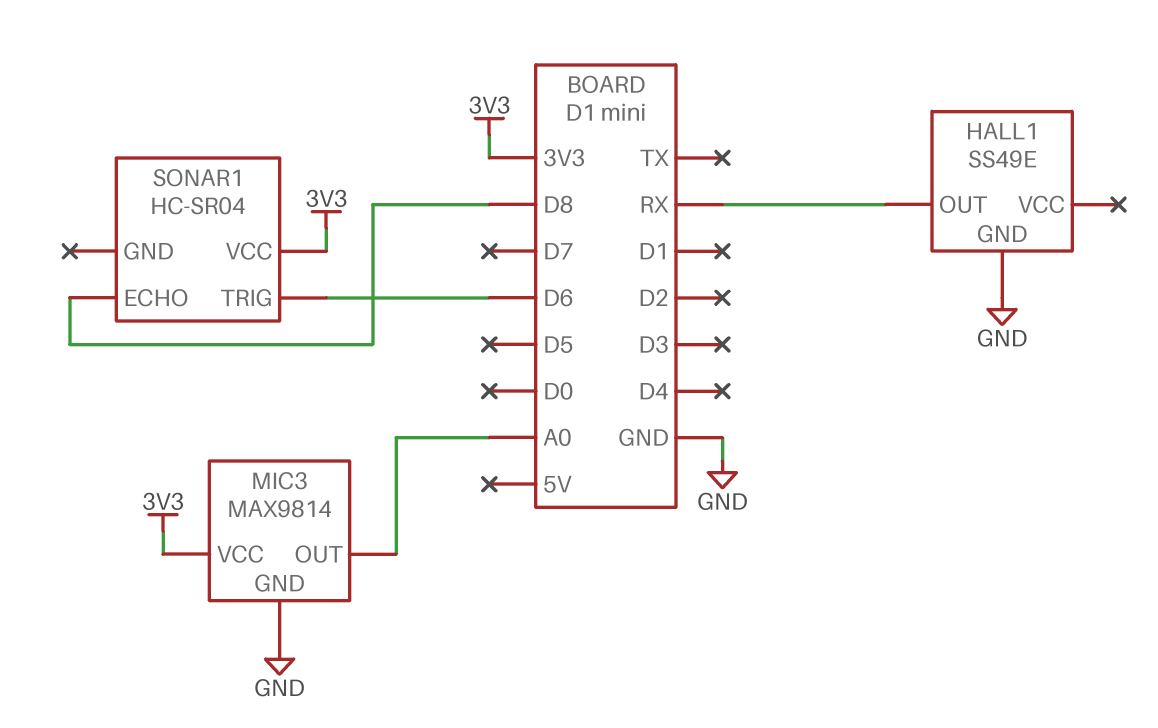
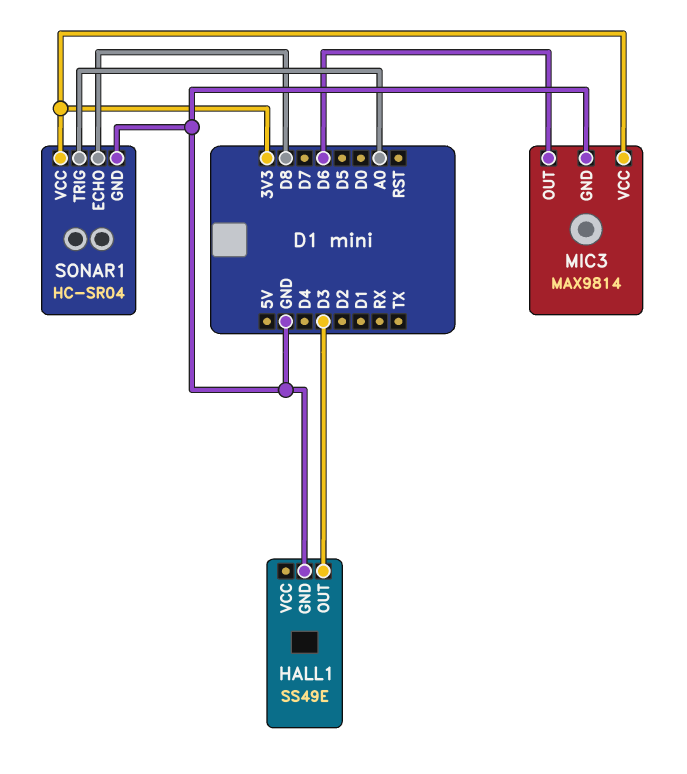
HALL1 pin OUT: RX -> D3
MIC3 pin OUT: A0 -> D6
SONAR1 pin GND: none -> GND
SONAR1 pin TRIG: D6 -> A0

